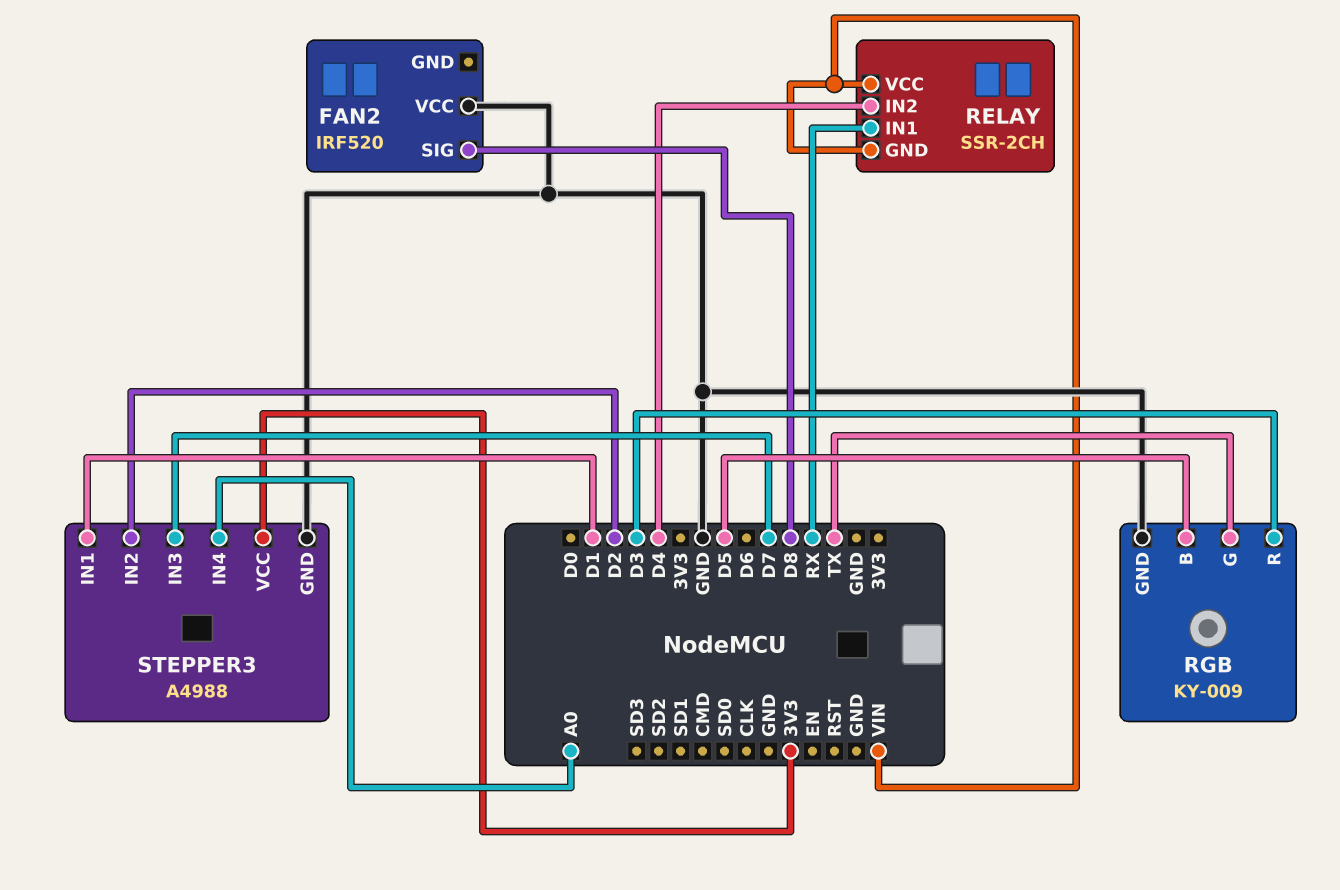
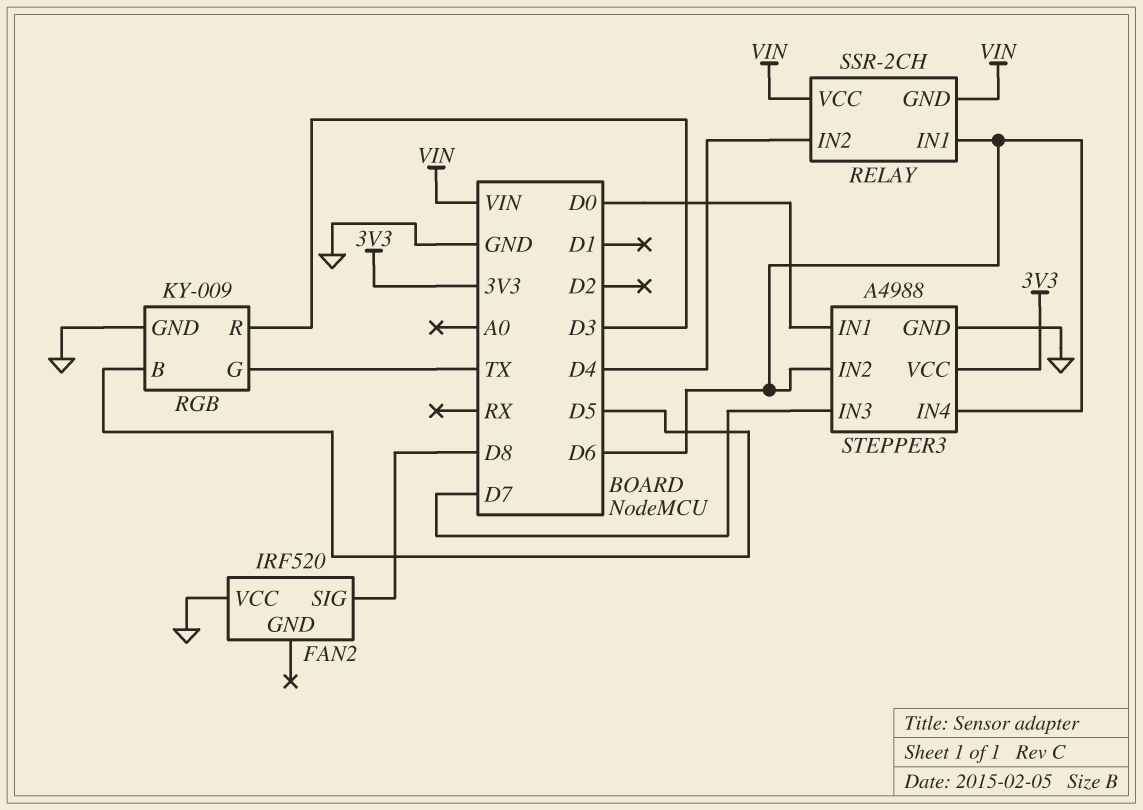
RELAY pin IN1: RX -> D6
STEPPER3 pin IN1: D1 -> D0
STEPPER3 pin IN2: D2 -> D6
STEPPER3 pin IN4: A0 -> D6

